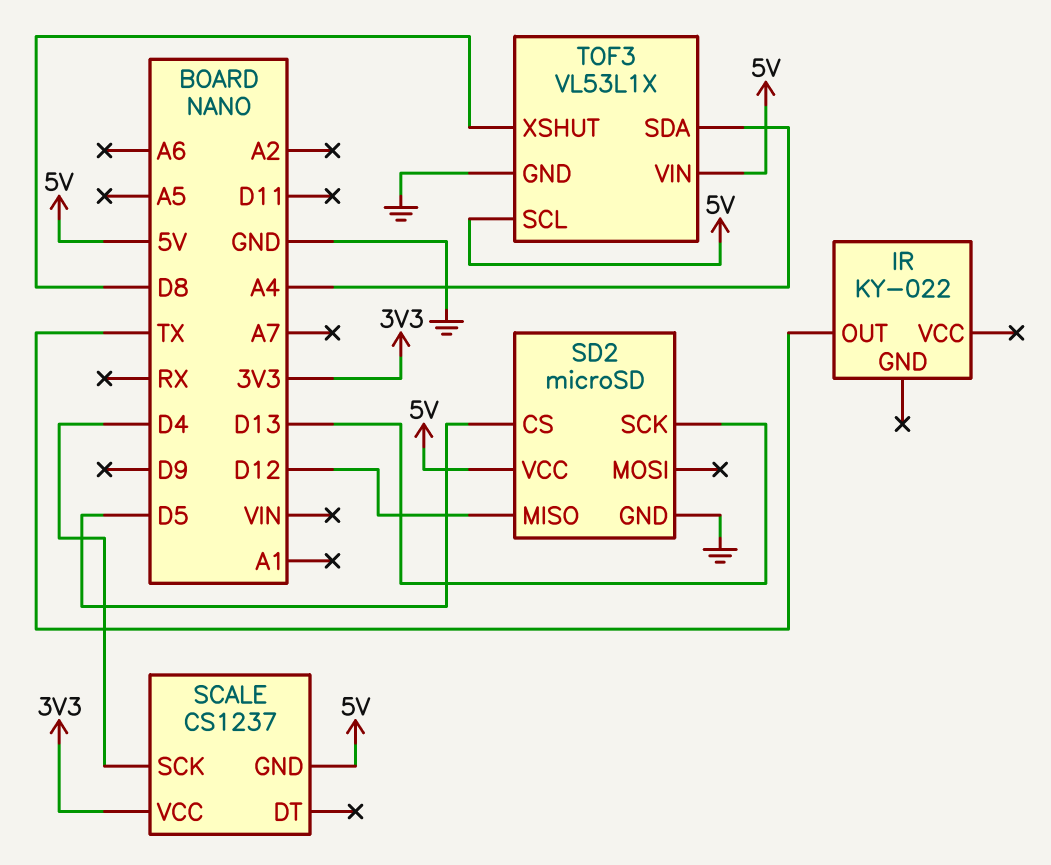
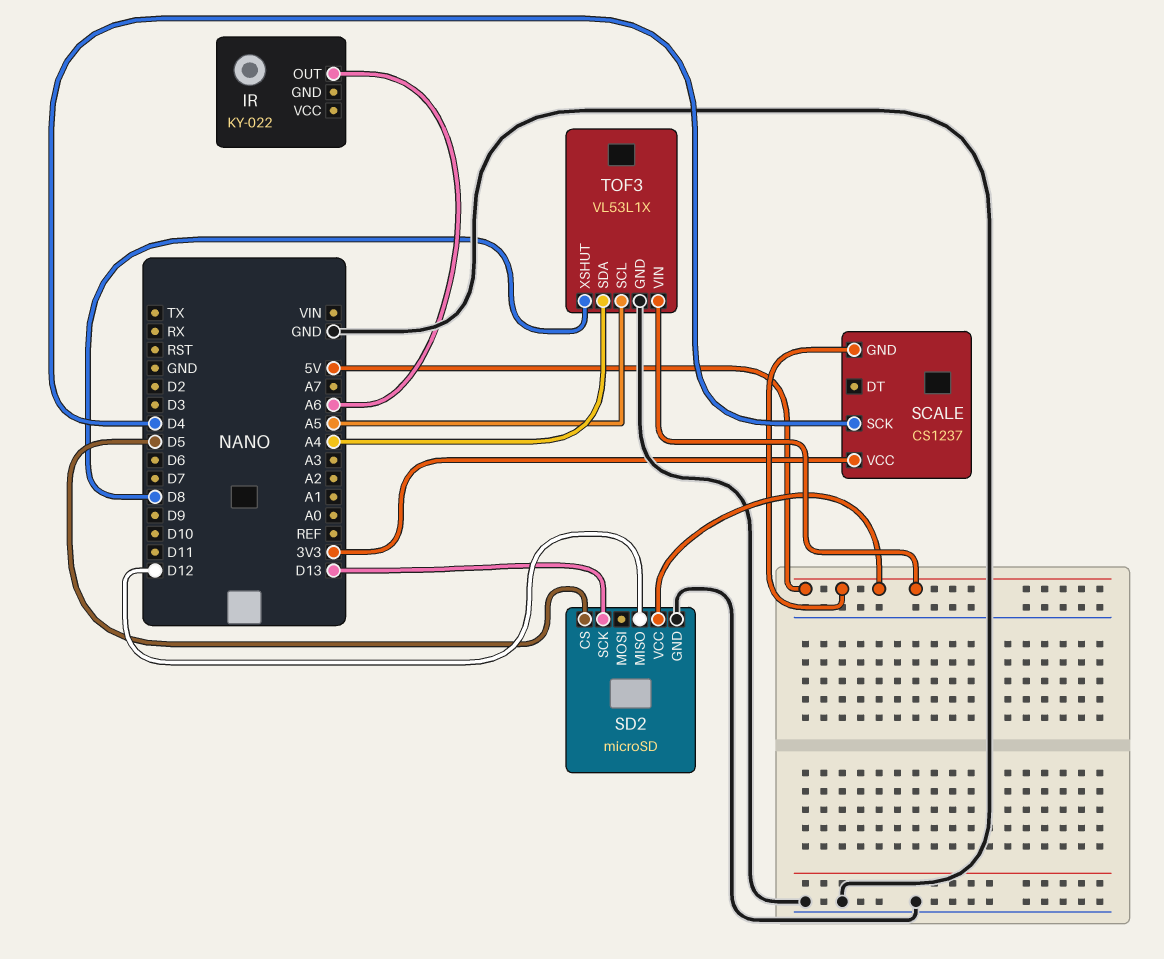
IR pin OUT: TX -> A6
TOF3 pin SCL: 5V -> A5

